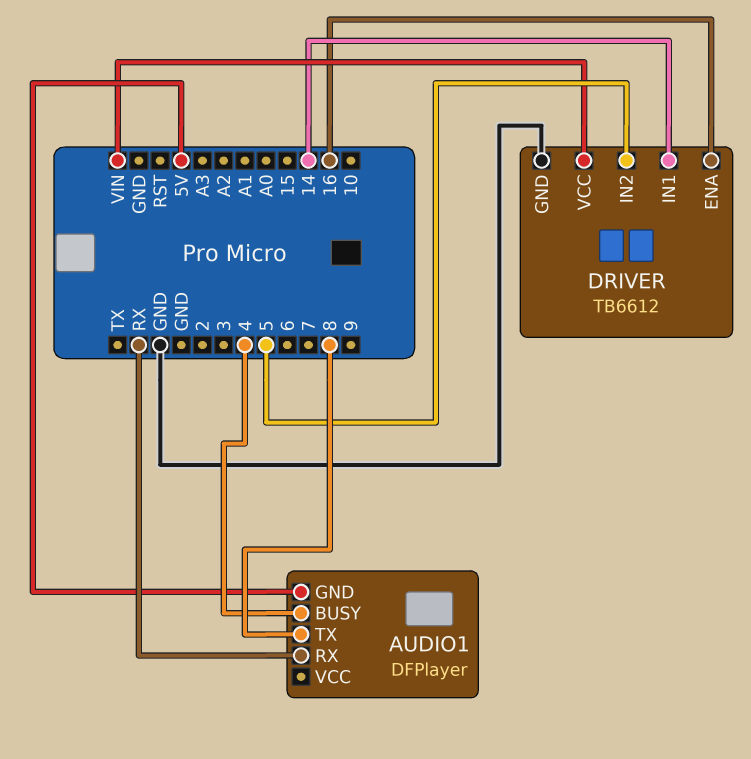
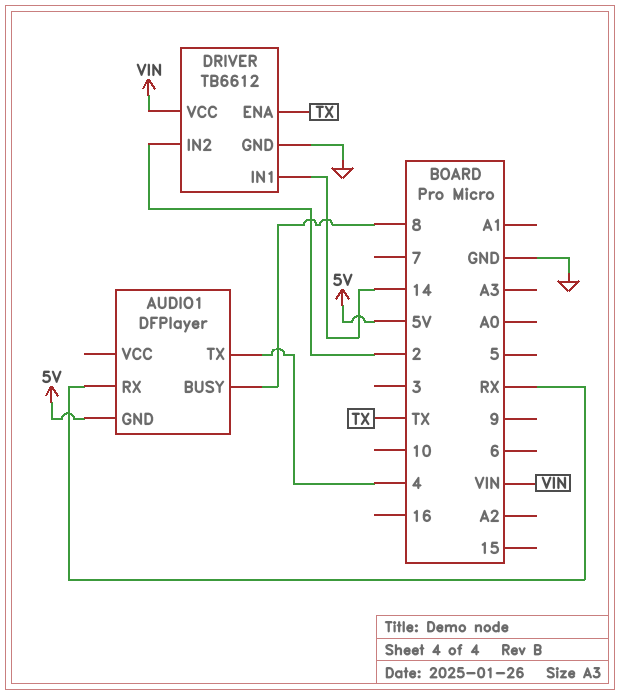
AUDIO1 pin BUSY: 4 -> 8
AUDIO1 pin TX: 8 -> 4
DRIVER pin ENA: 16 -> TX
DRIVER pin IN2: 5 -> 2

